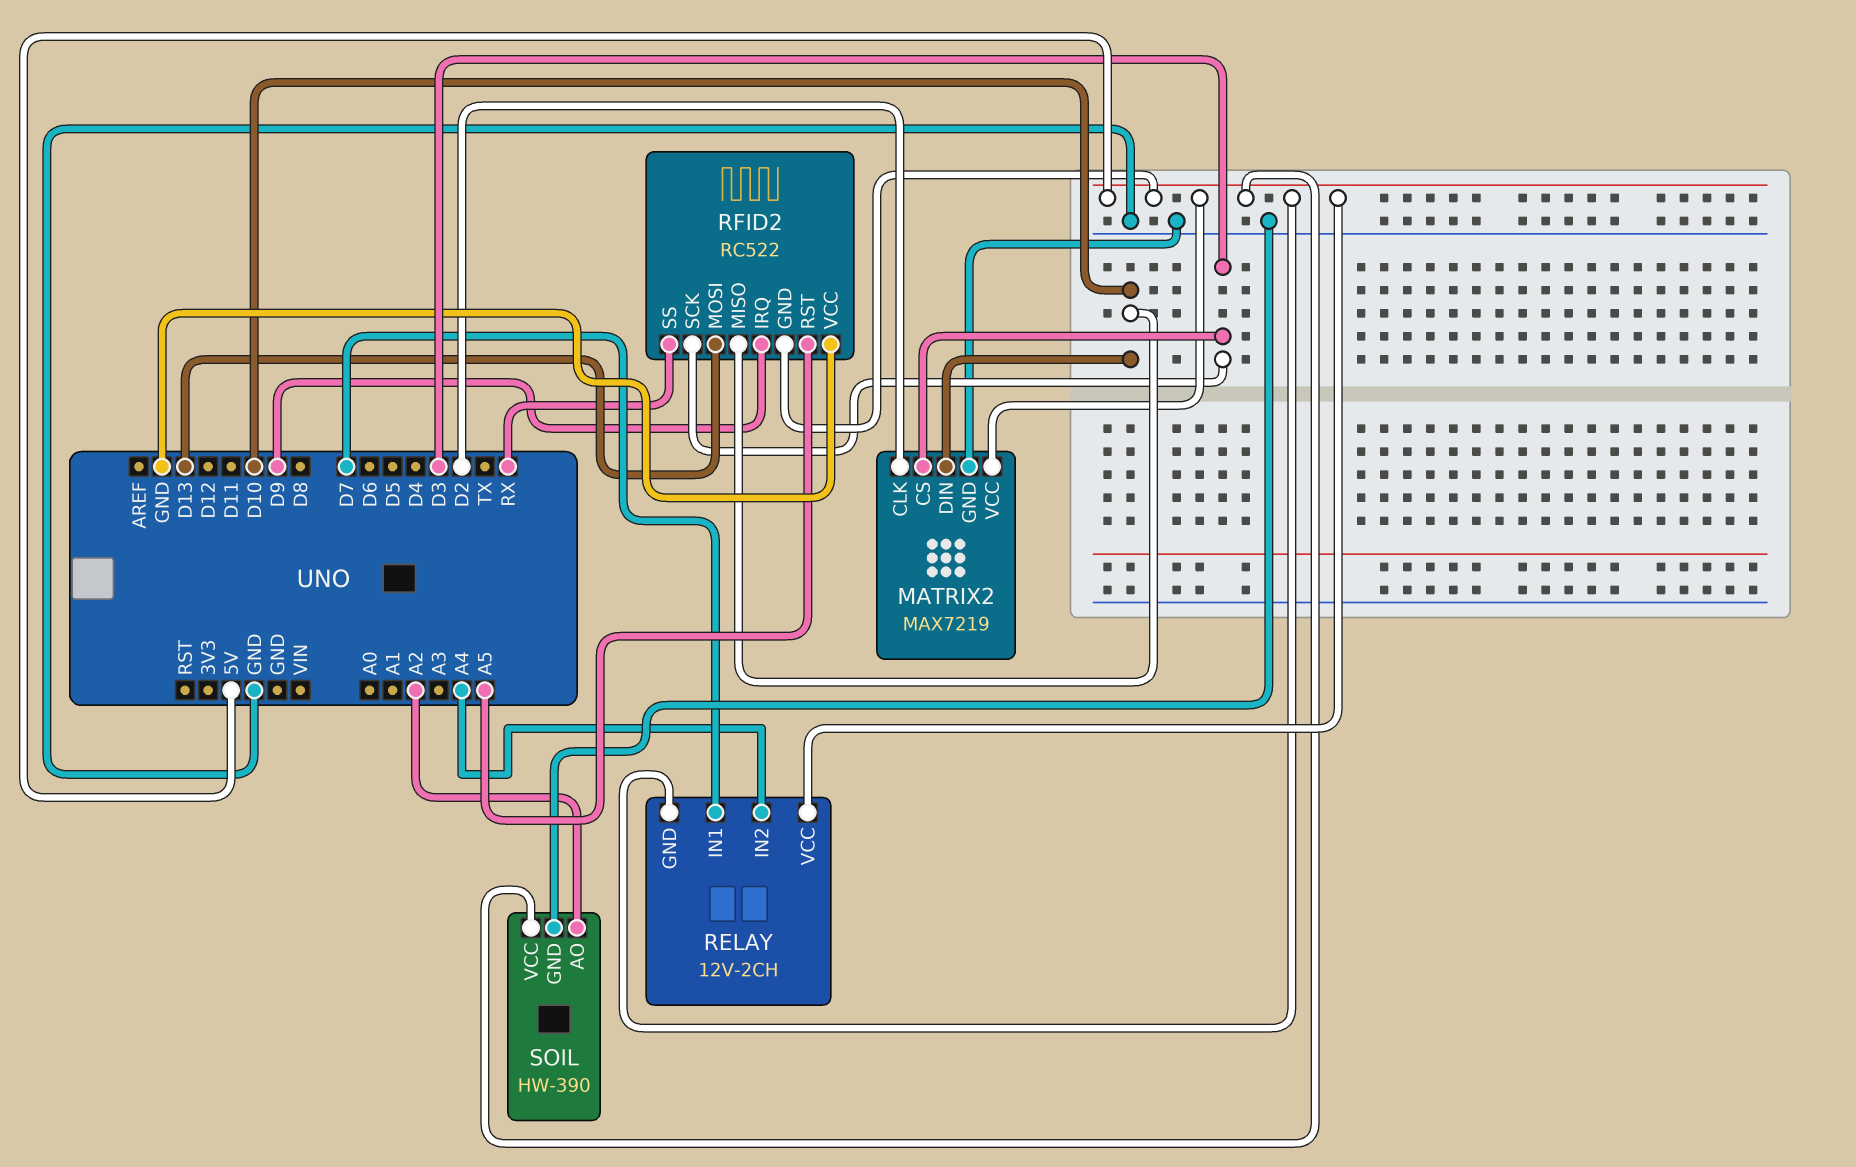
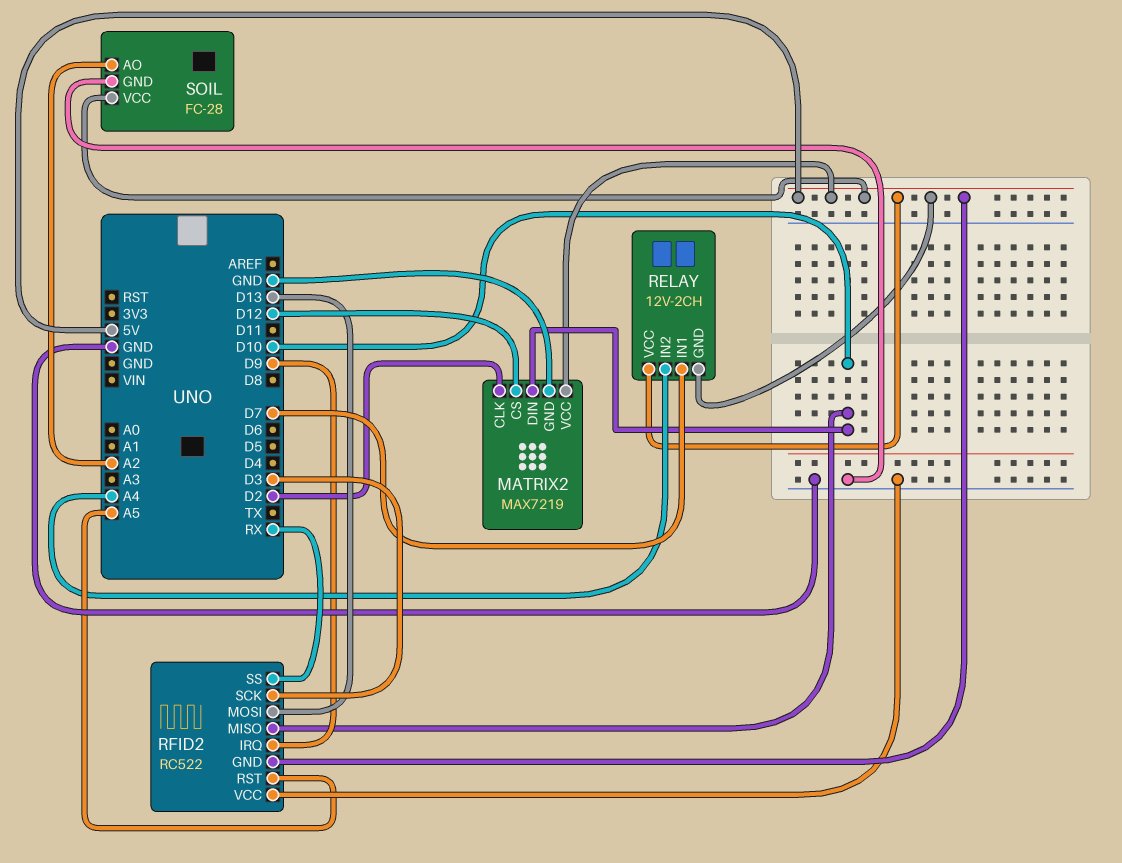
MATRIX2 pin CS: D3 -> D12
SOIL: HW-390 -> FC-28

